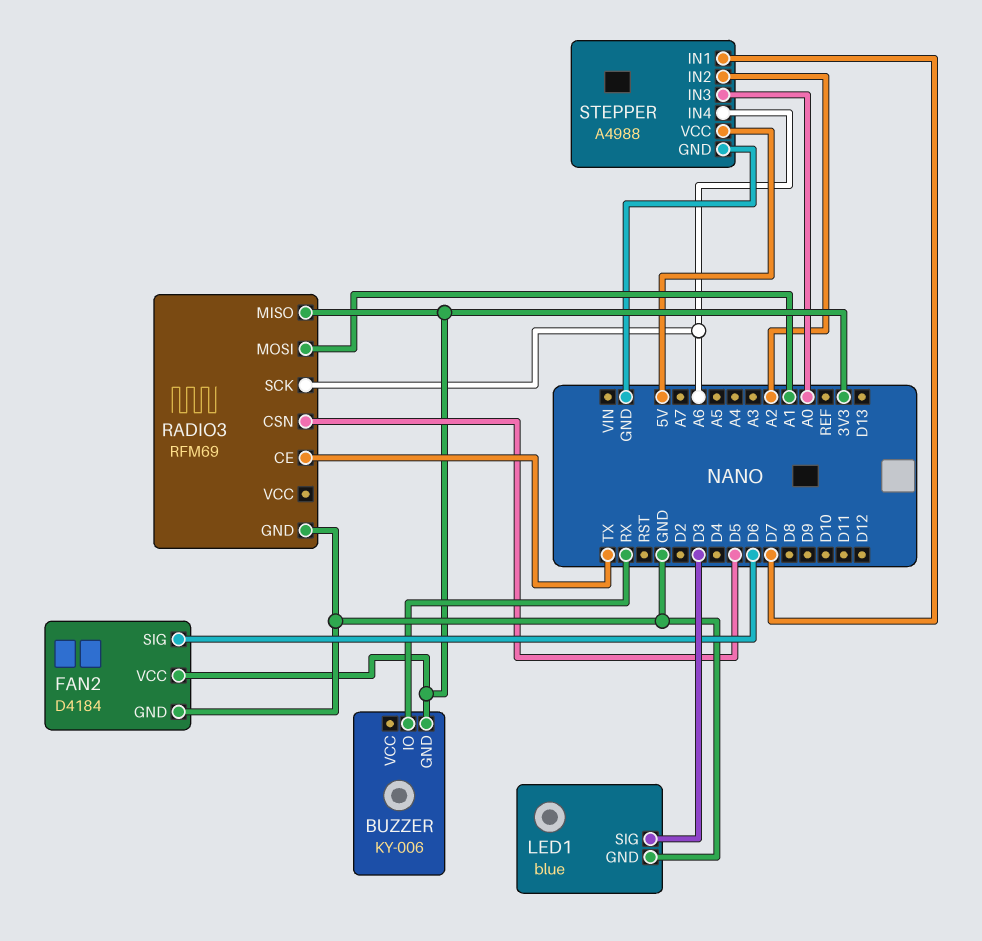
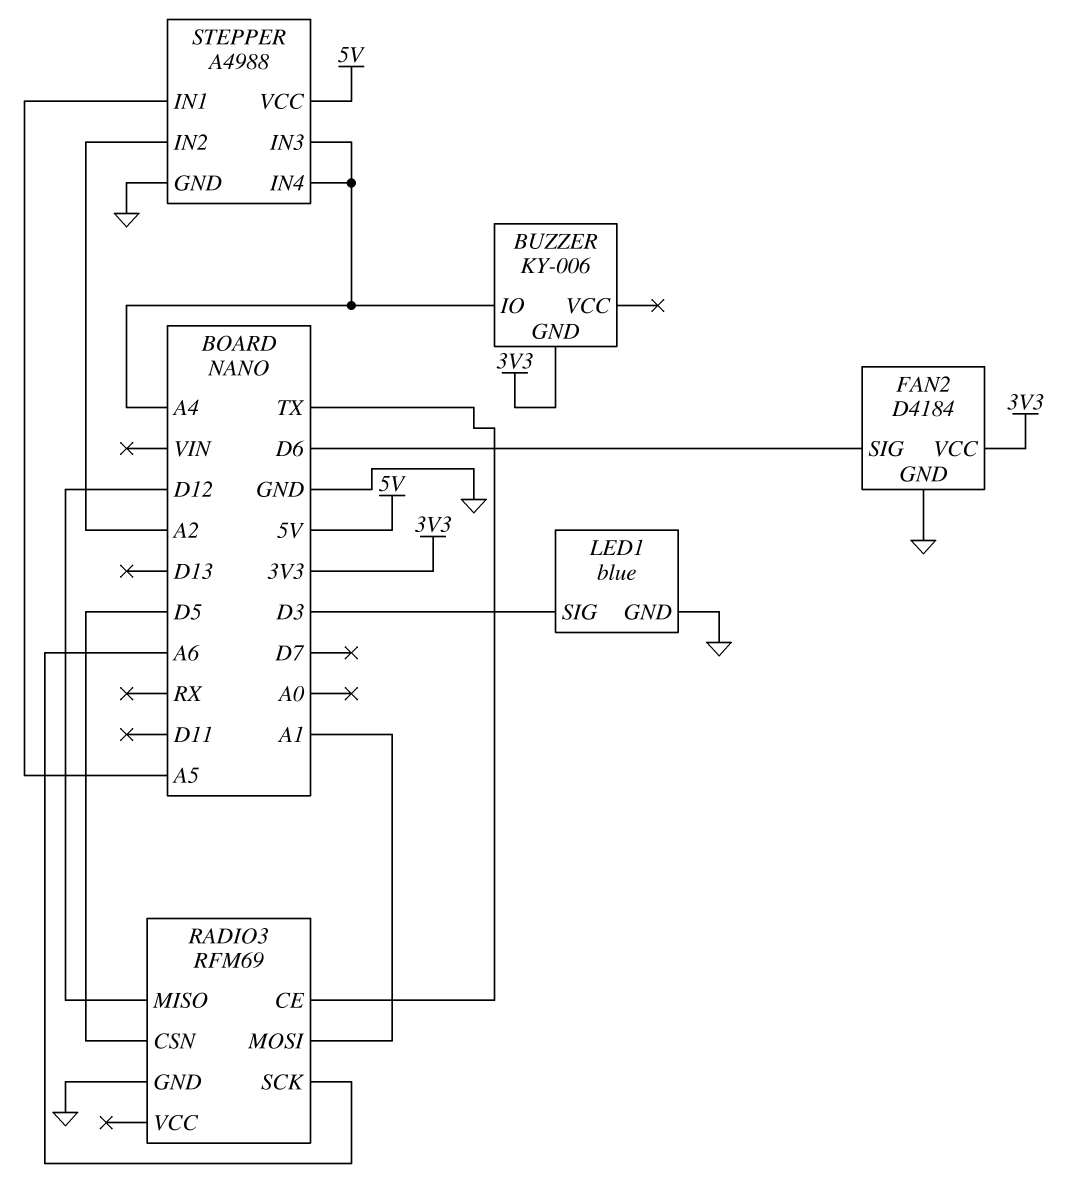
BUZZER pin IO: RX -> A4
RADIO3 pin MISO: 3V3 -> D12
STEPPER pin IN1: D7 -> A5
STEPPER pin IN3: A0 -> A4
STEPPER pin IN4: A6 -> A4

